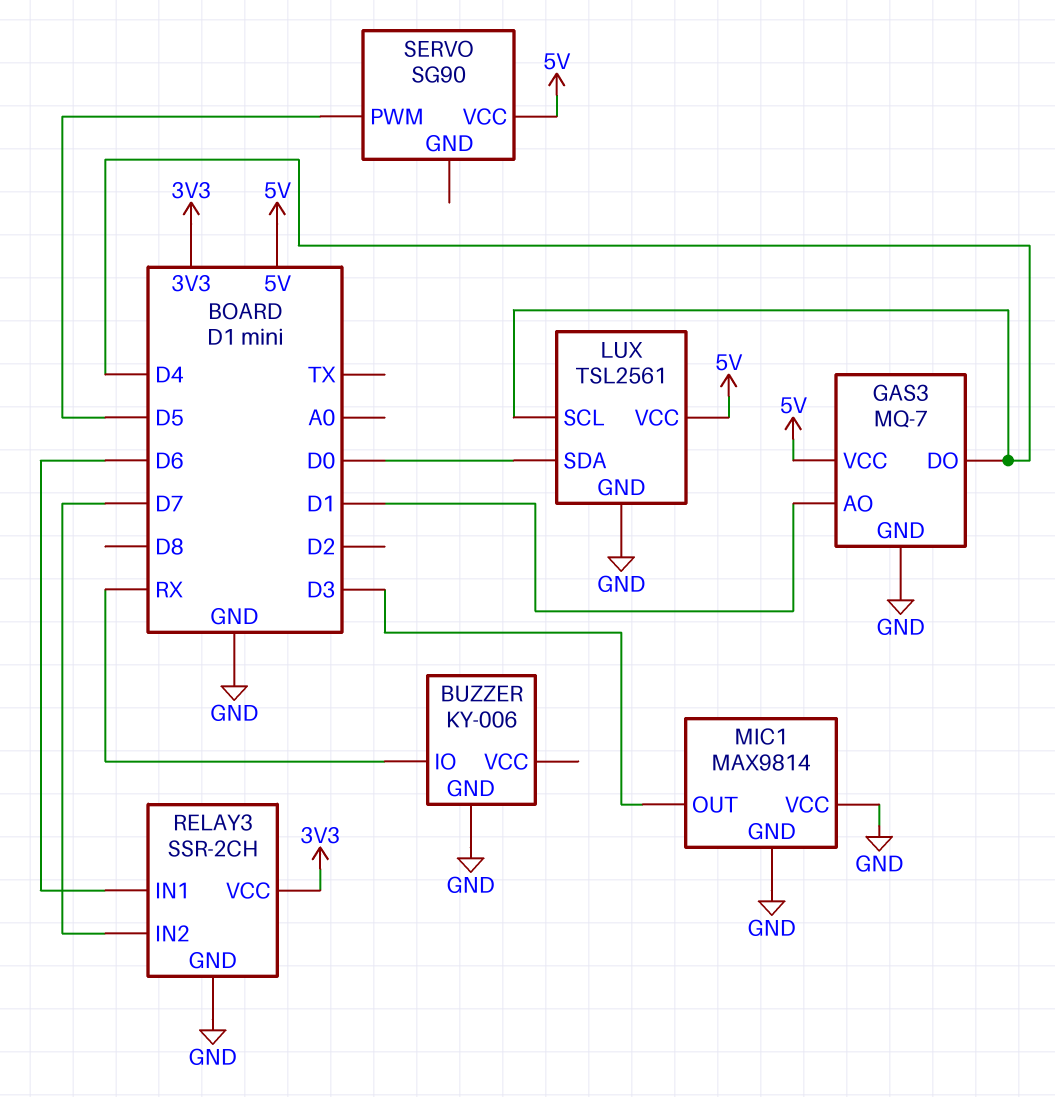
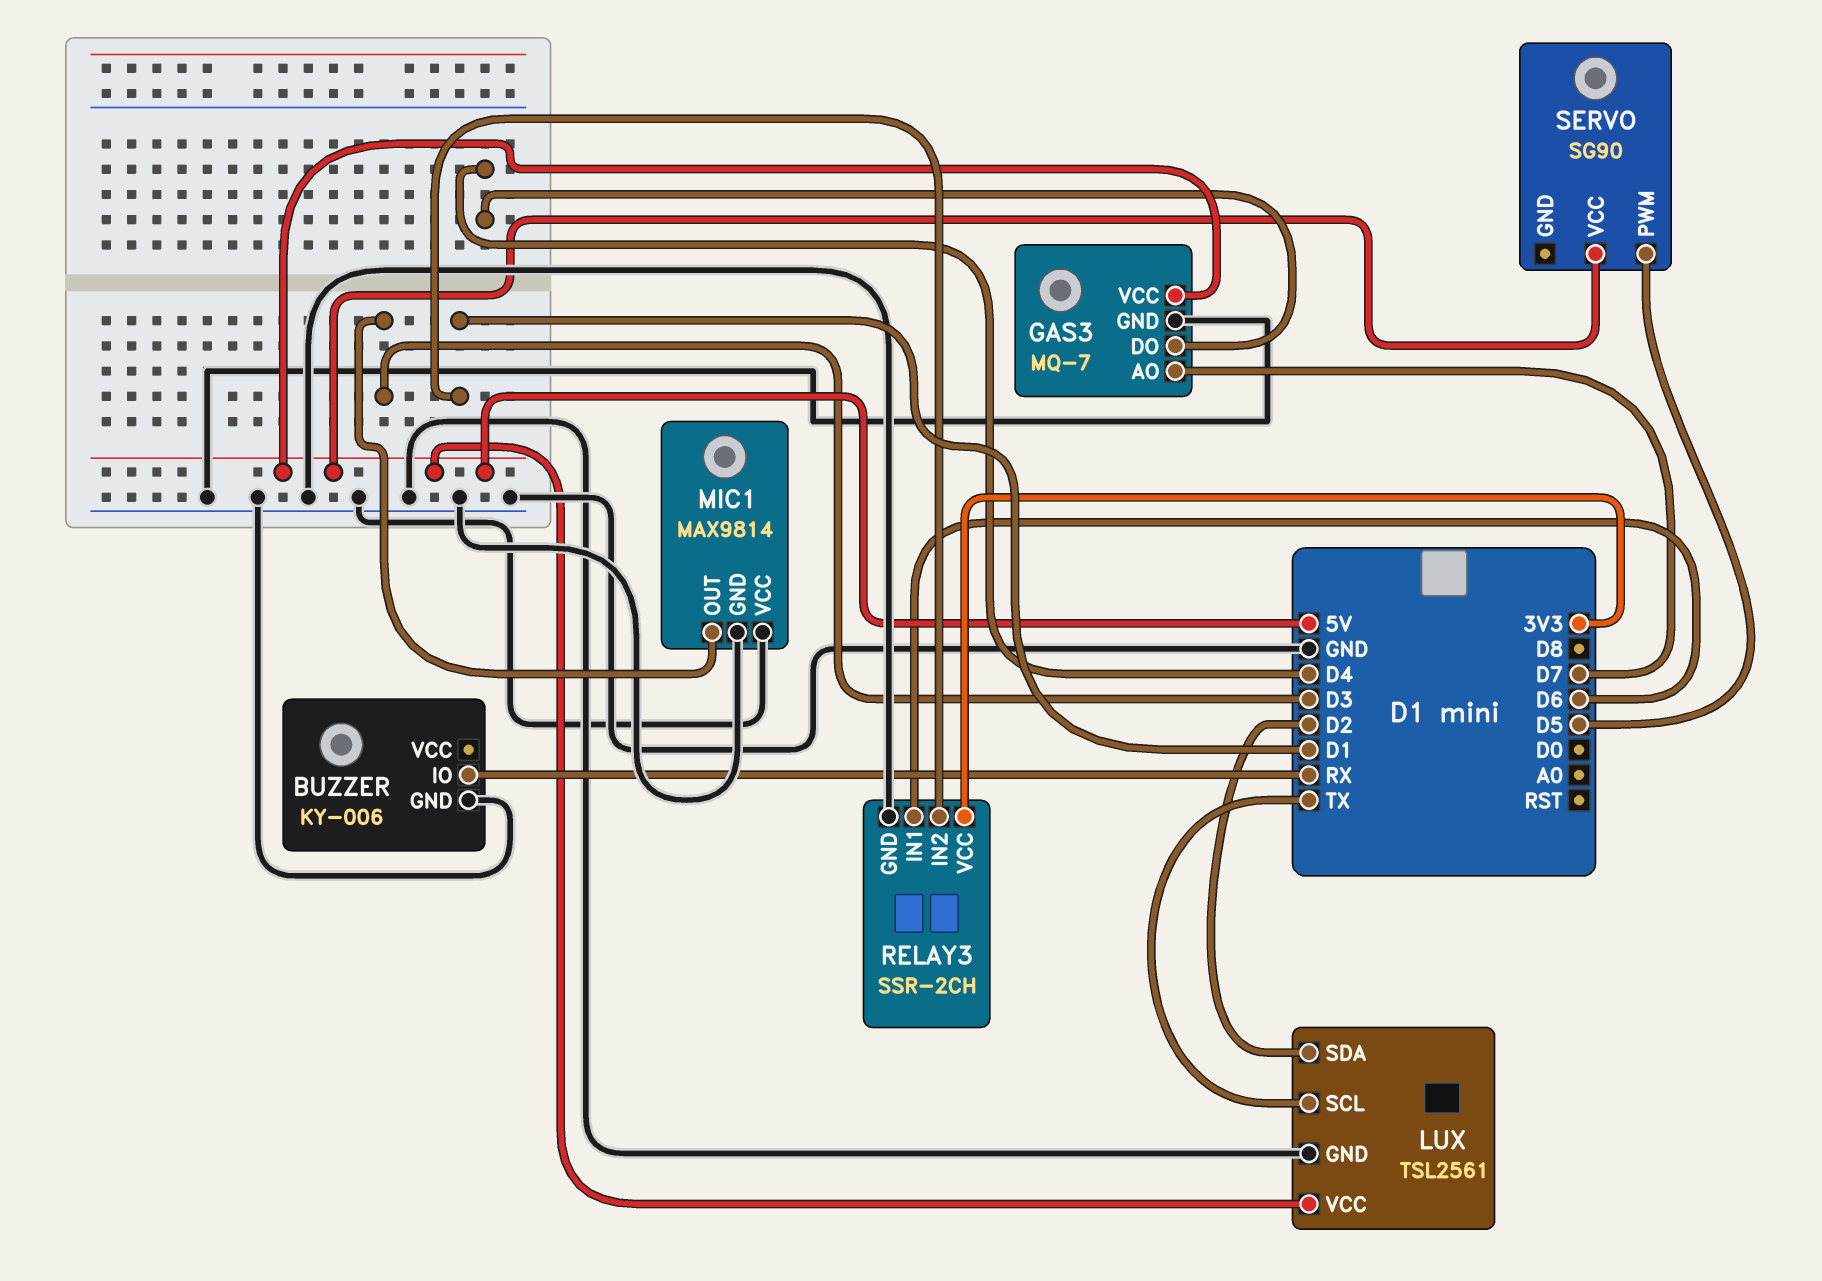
GAS3 pin AO: D1 -> D7
LUX pin SCL: D4 -> TX
LUX pin SDA: D0 -> D2
RELAY3 pin IN2: D7 -> D1

